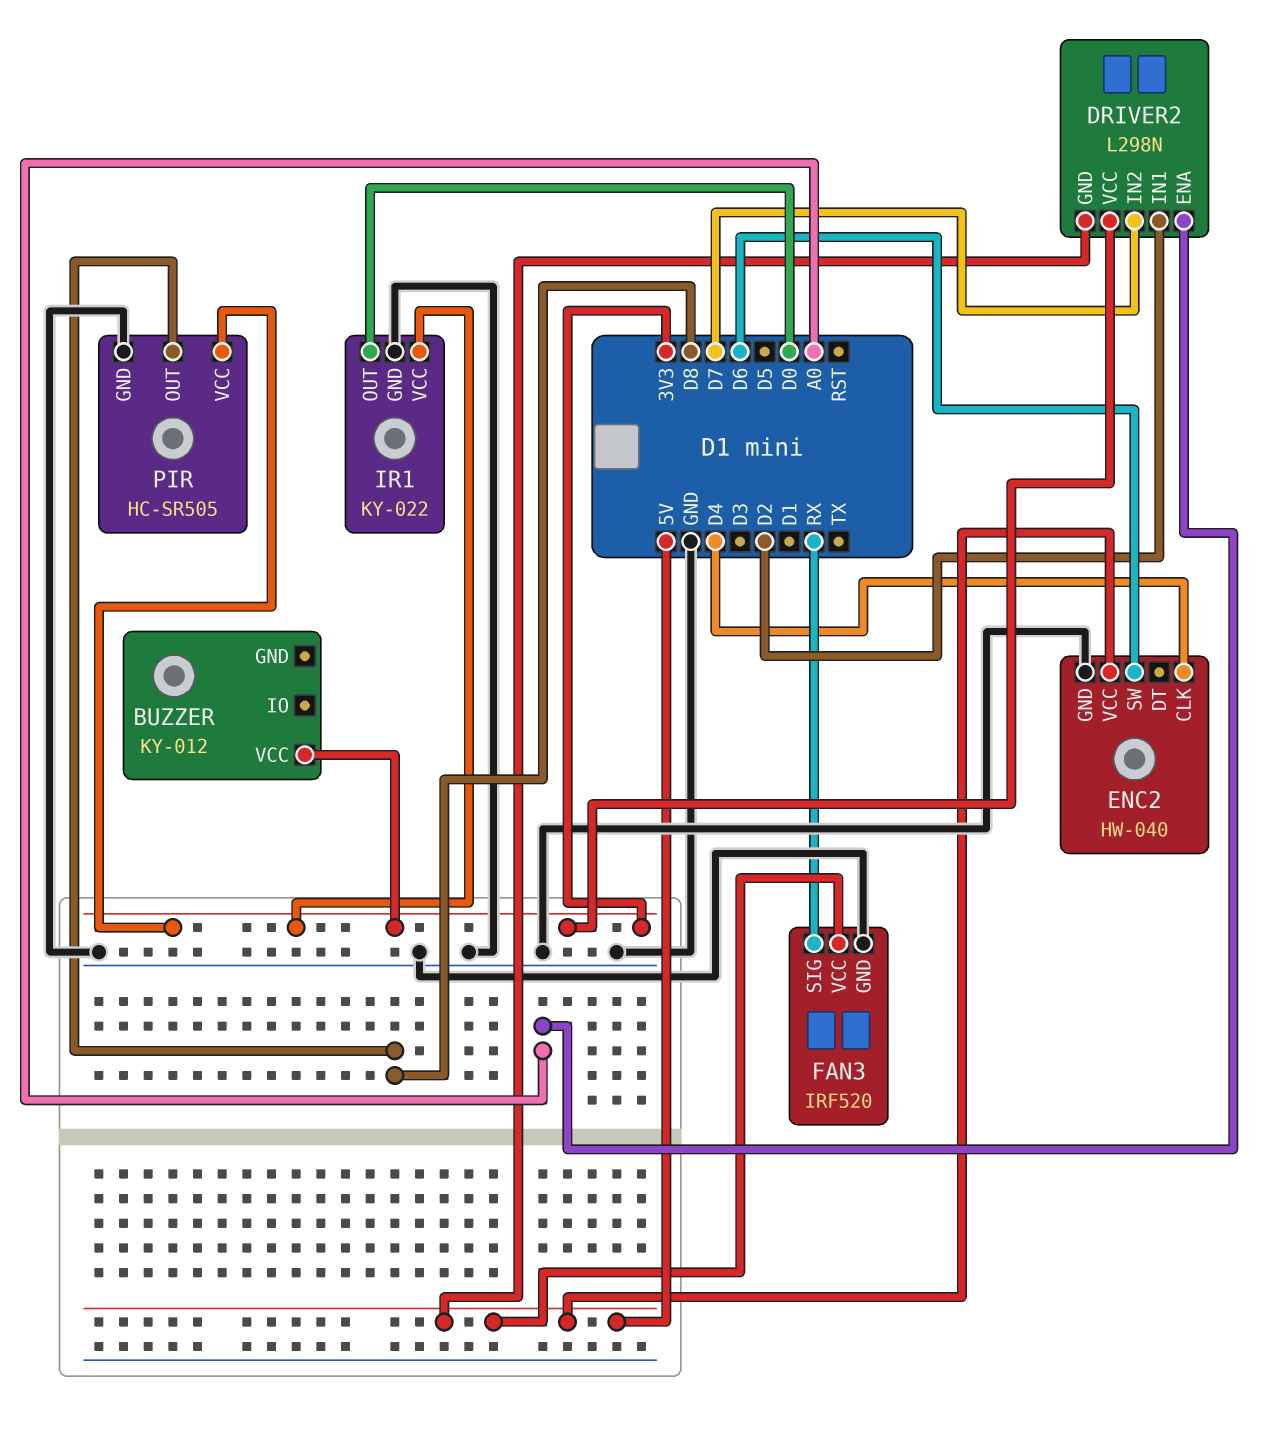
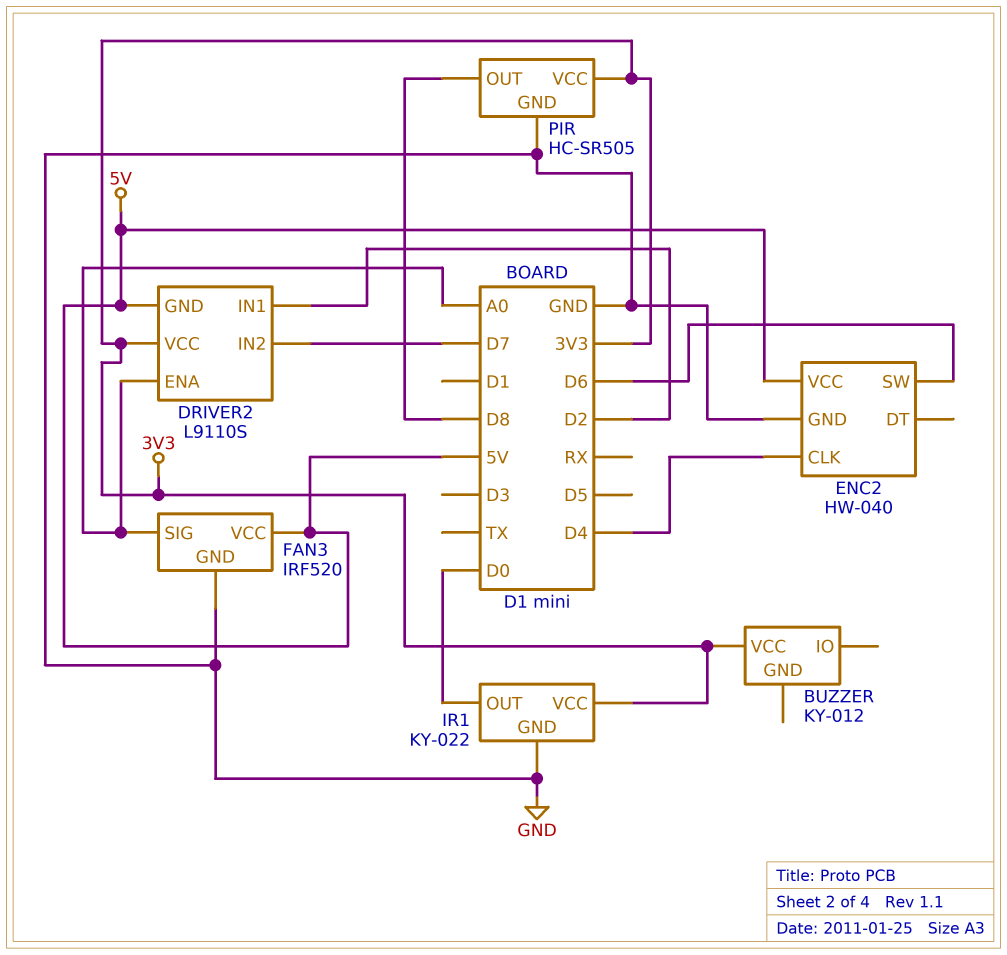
DRIVER2: L298N -> L9110S
FAN3 pin SIG: RX -> A0

